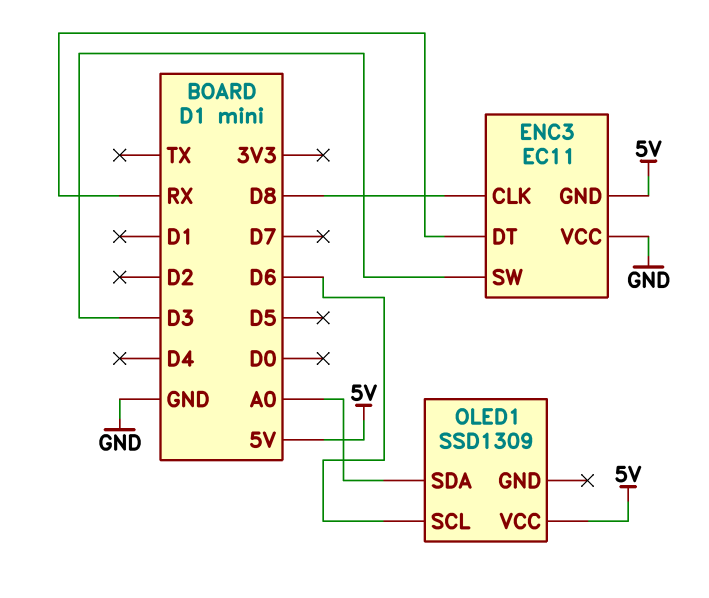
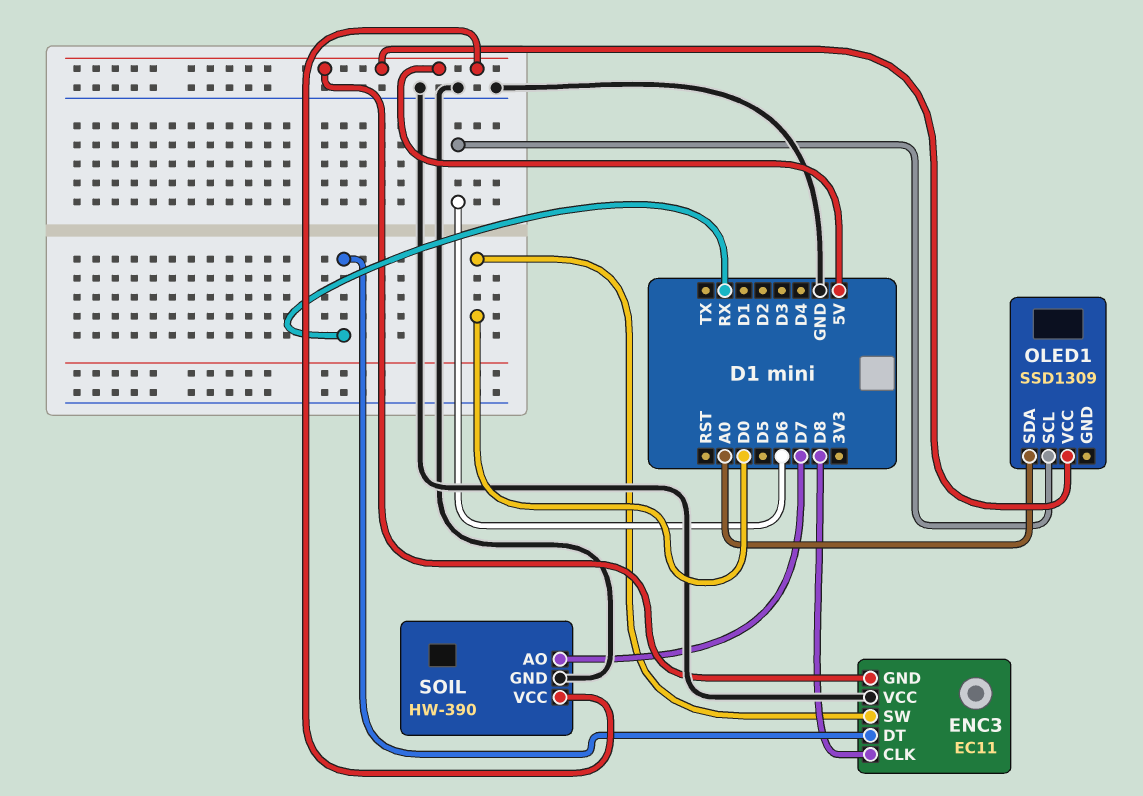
ENC3 pin SW: D3 -> D0
SOIL: none -> HW-390
SOIL pin AO: none -> D7
SOIL pin GND: none -> GND
SOIL pin VCC: none -> 5V

